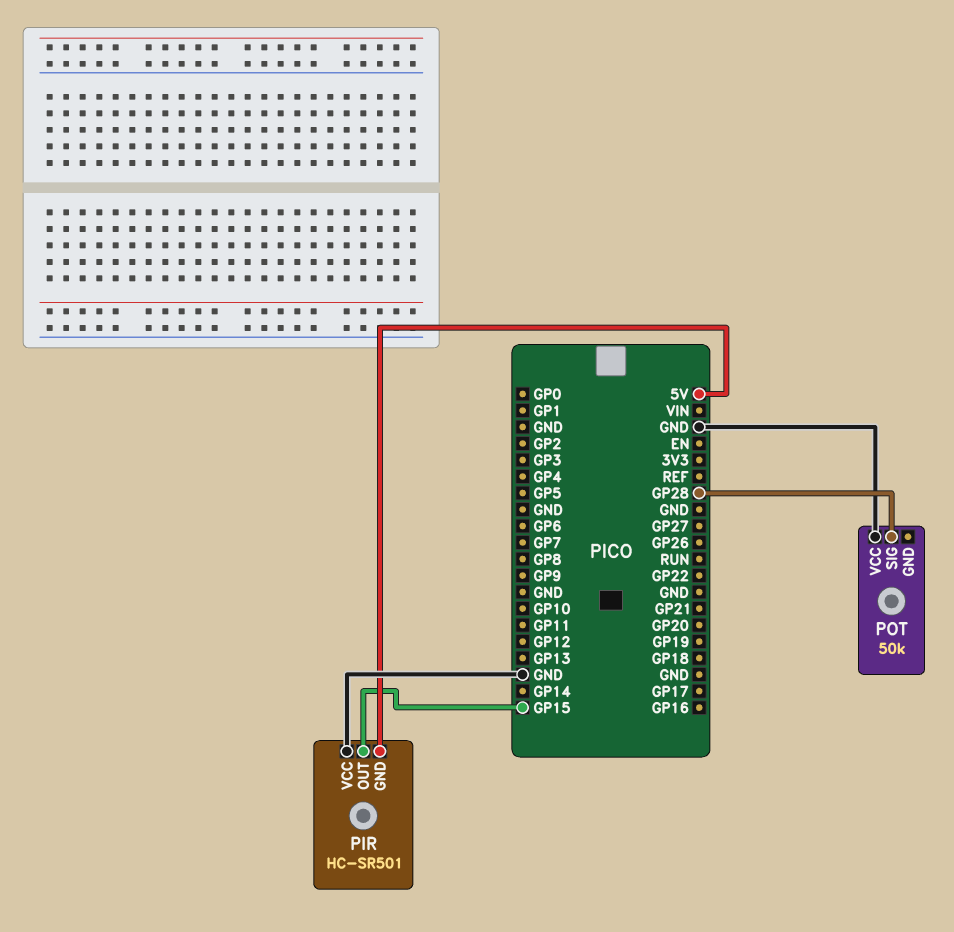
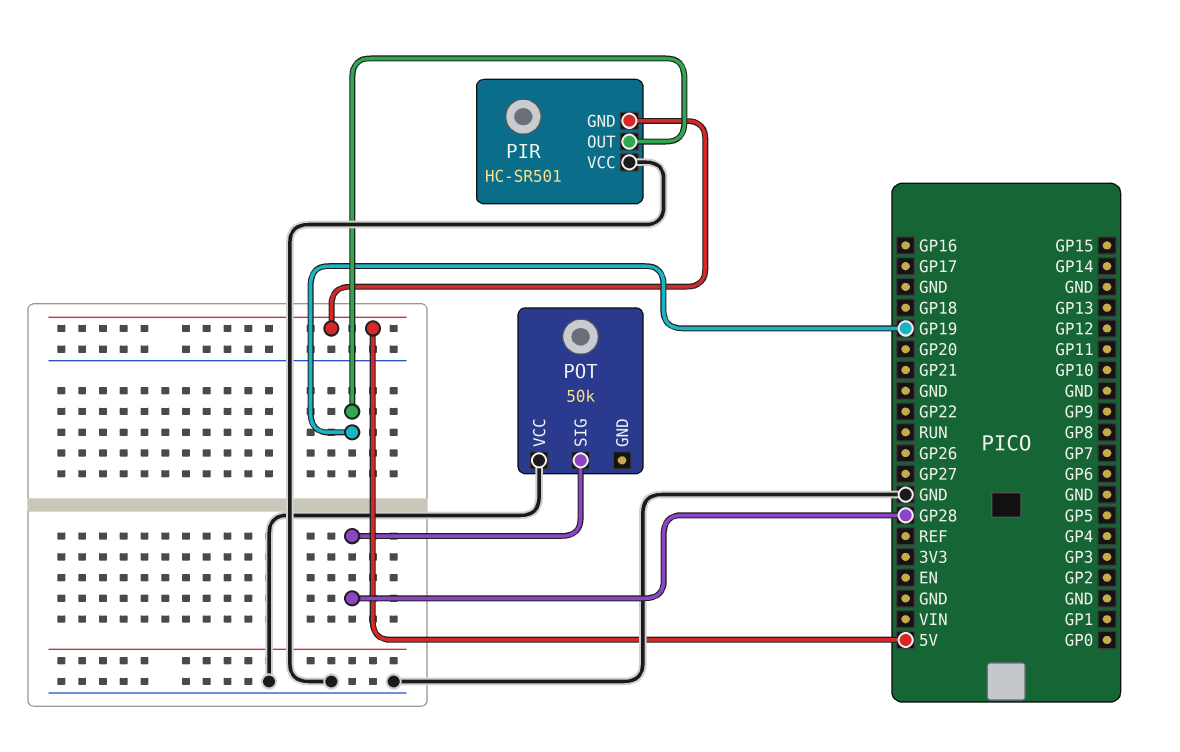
PIR pin OUT: GP15 -> GP19

